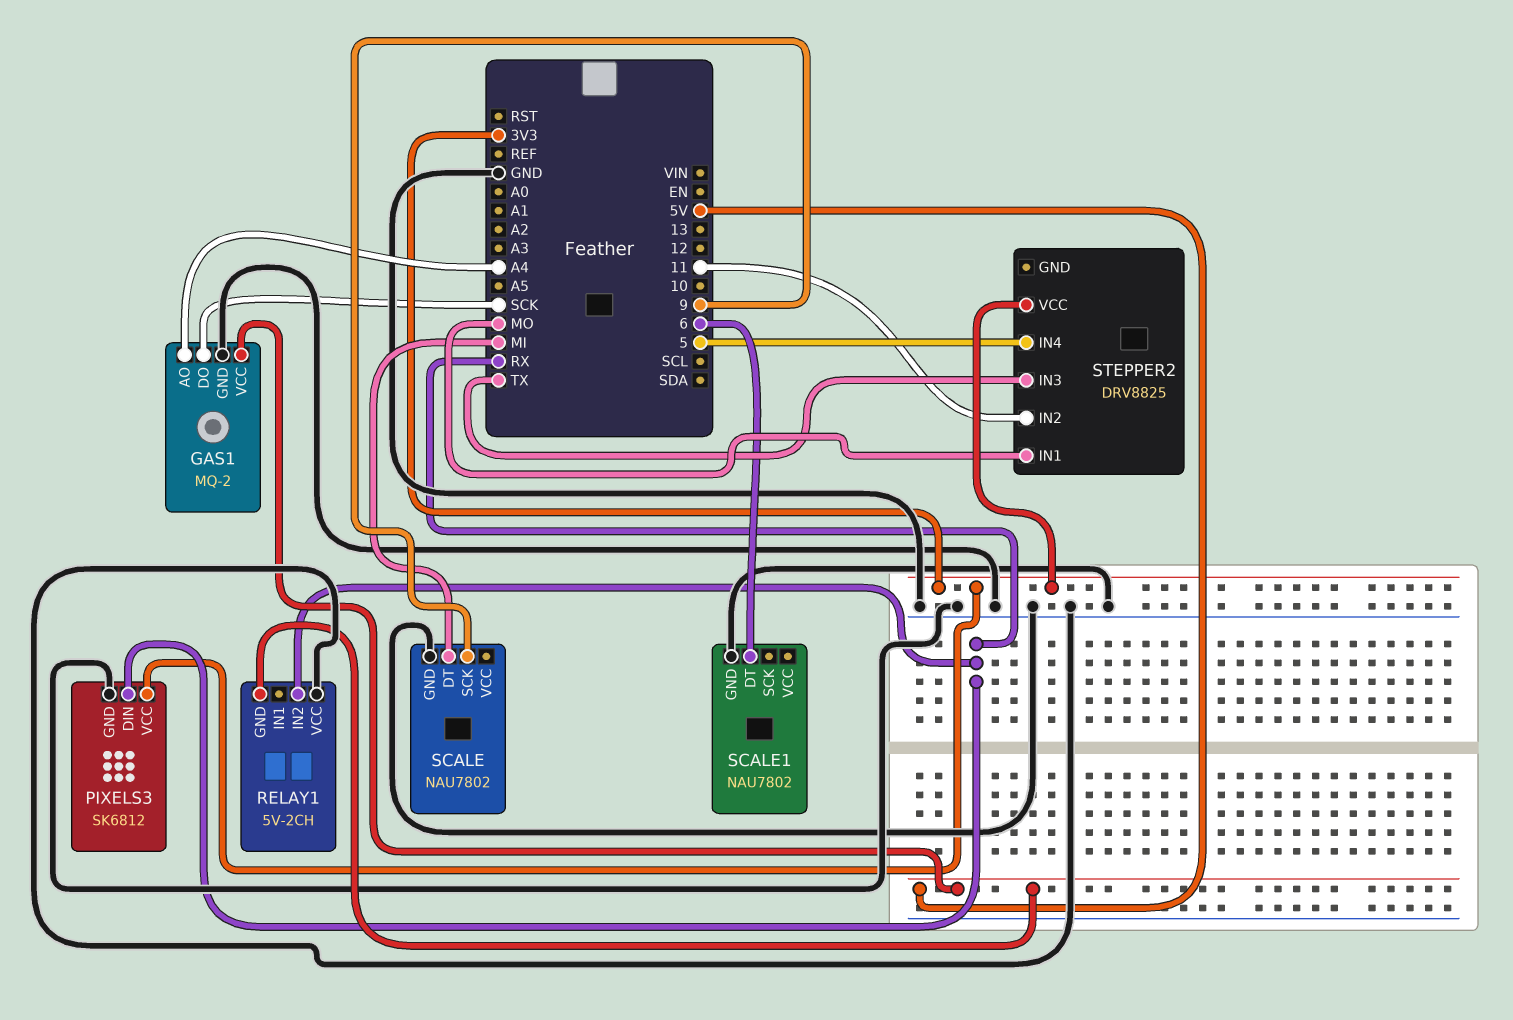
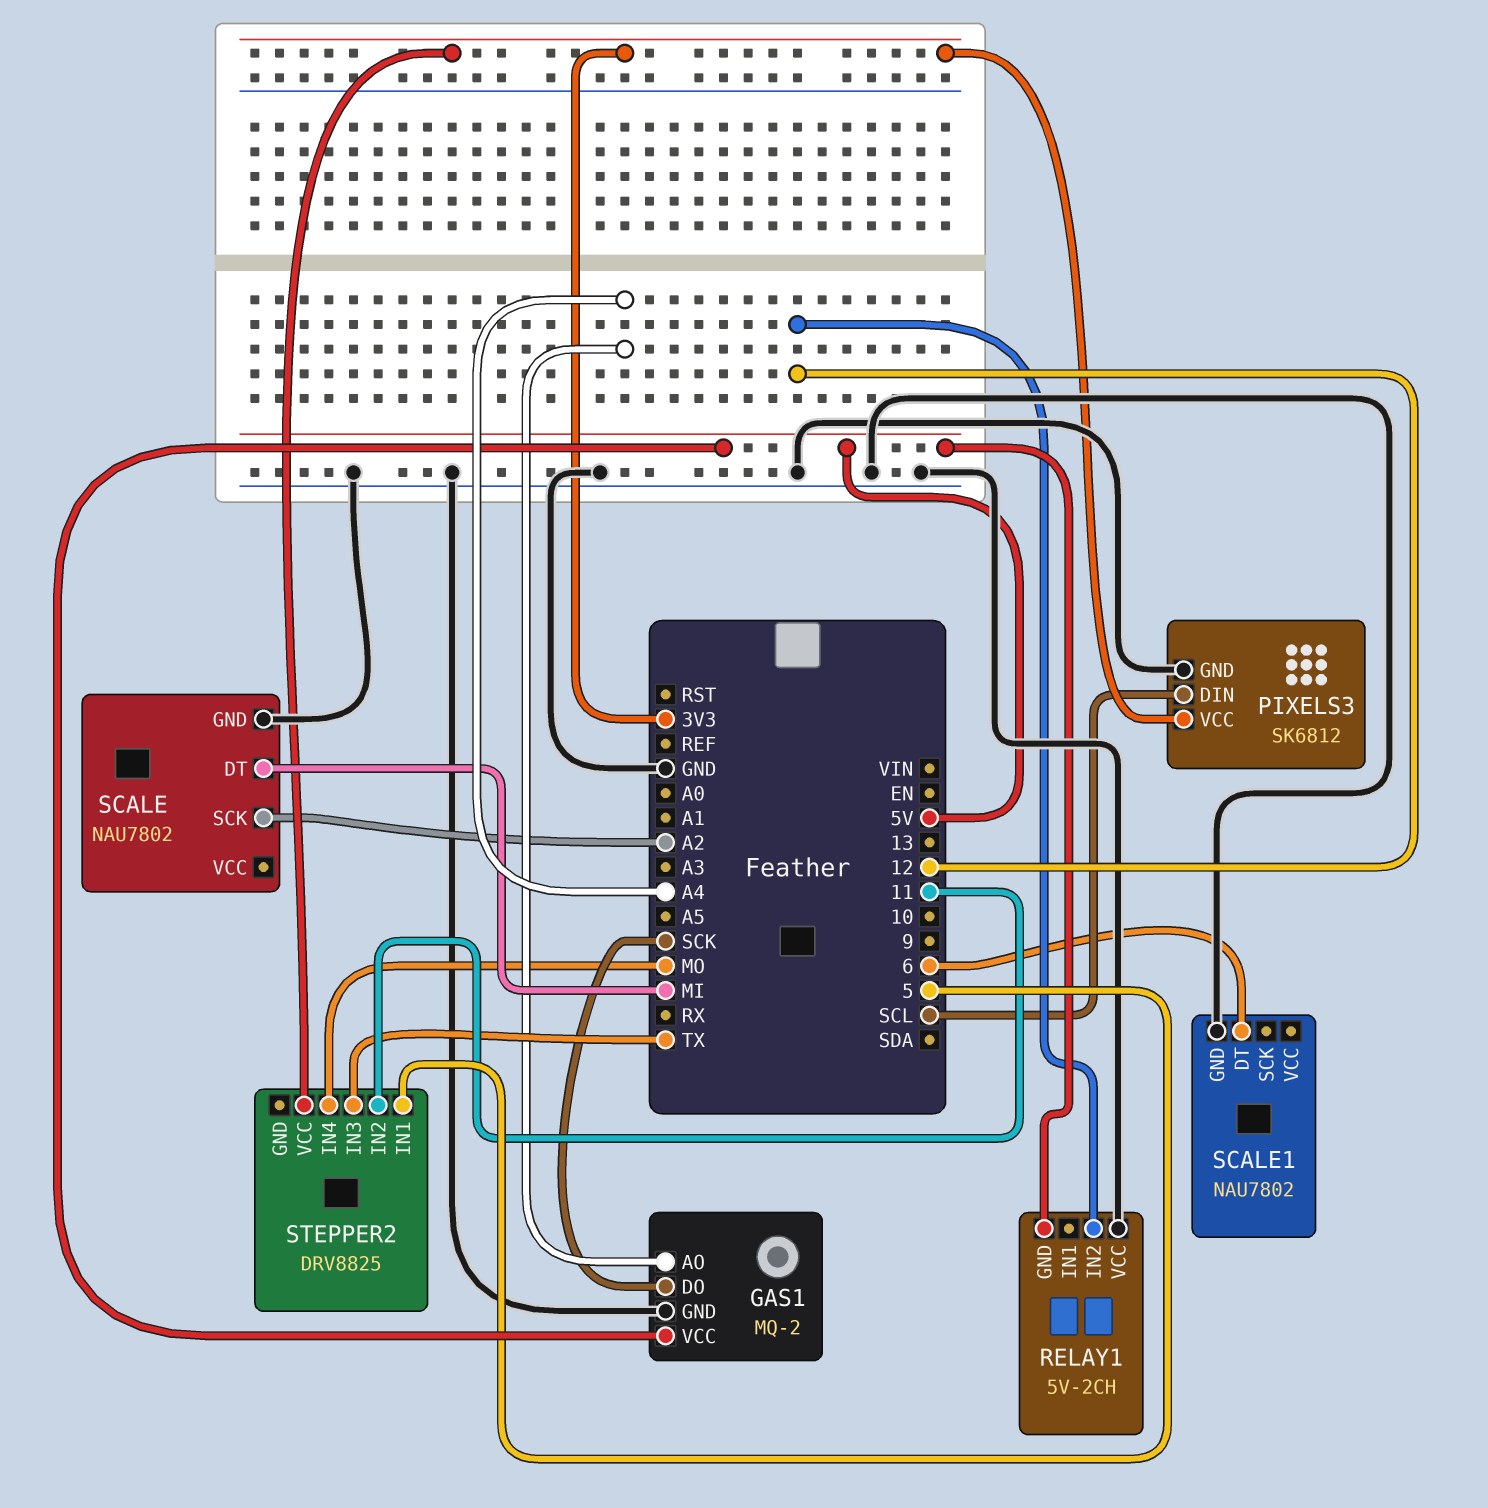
PIXELS3 pin DIN: RX -> SCL
RELAY1 pin IN2: RX -> 12
SCALE pin SCK: 9 -> A2
STEPPER2 pin IN1: MO -> 5
STEPPER2 pin IN4: 5 -> MO

